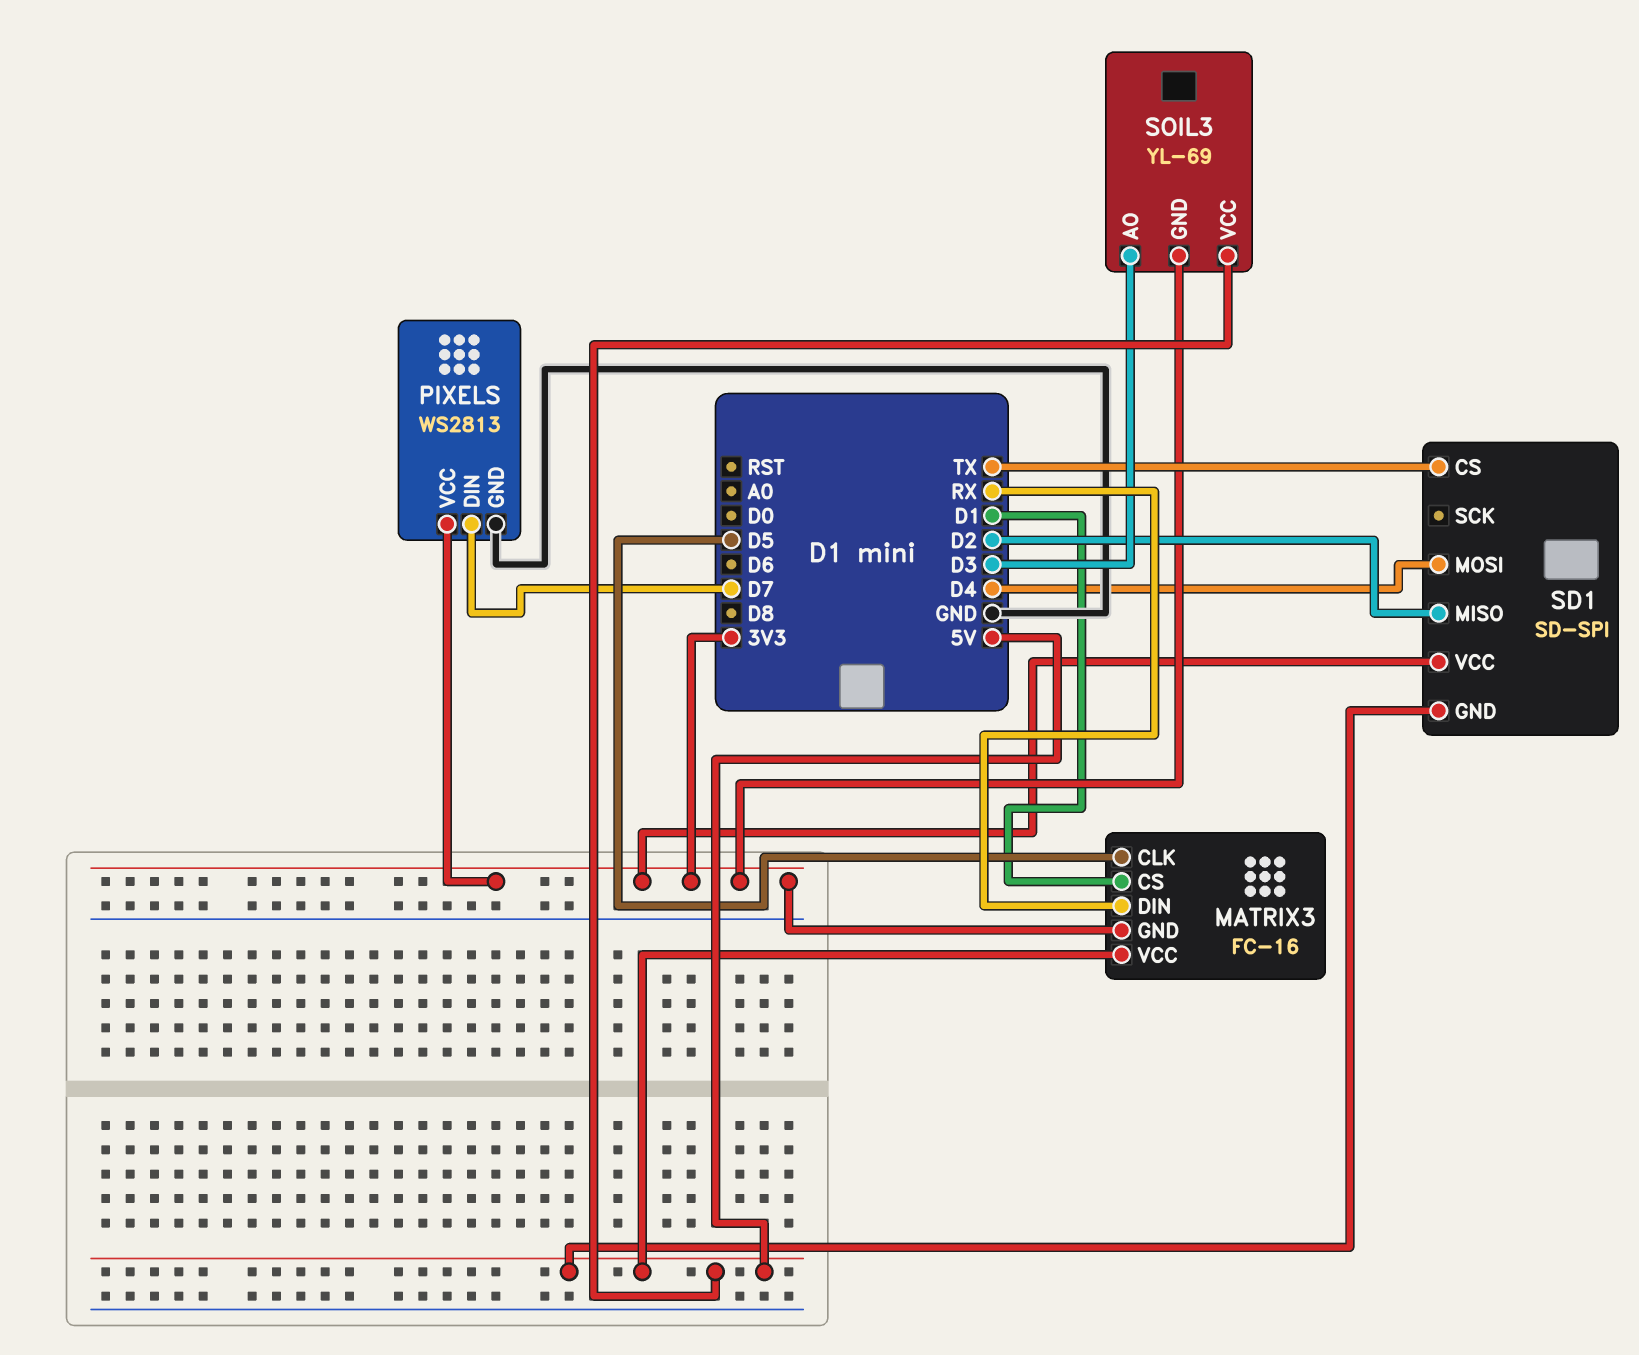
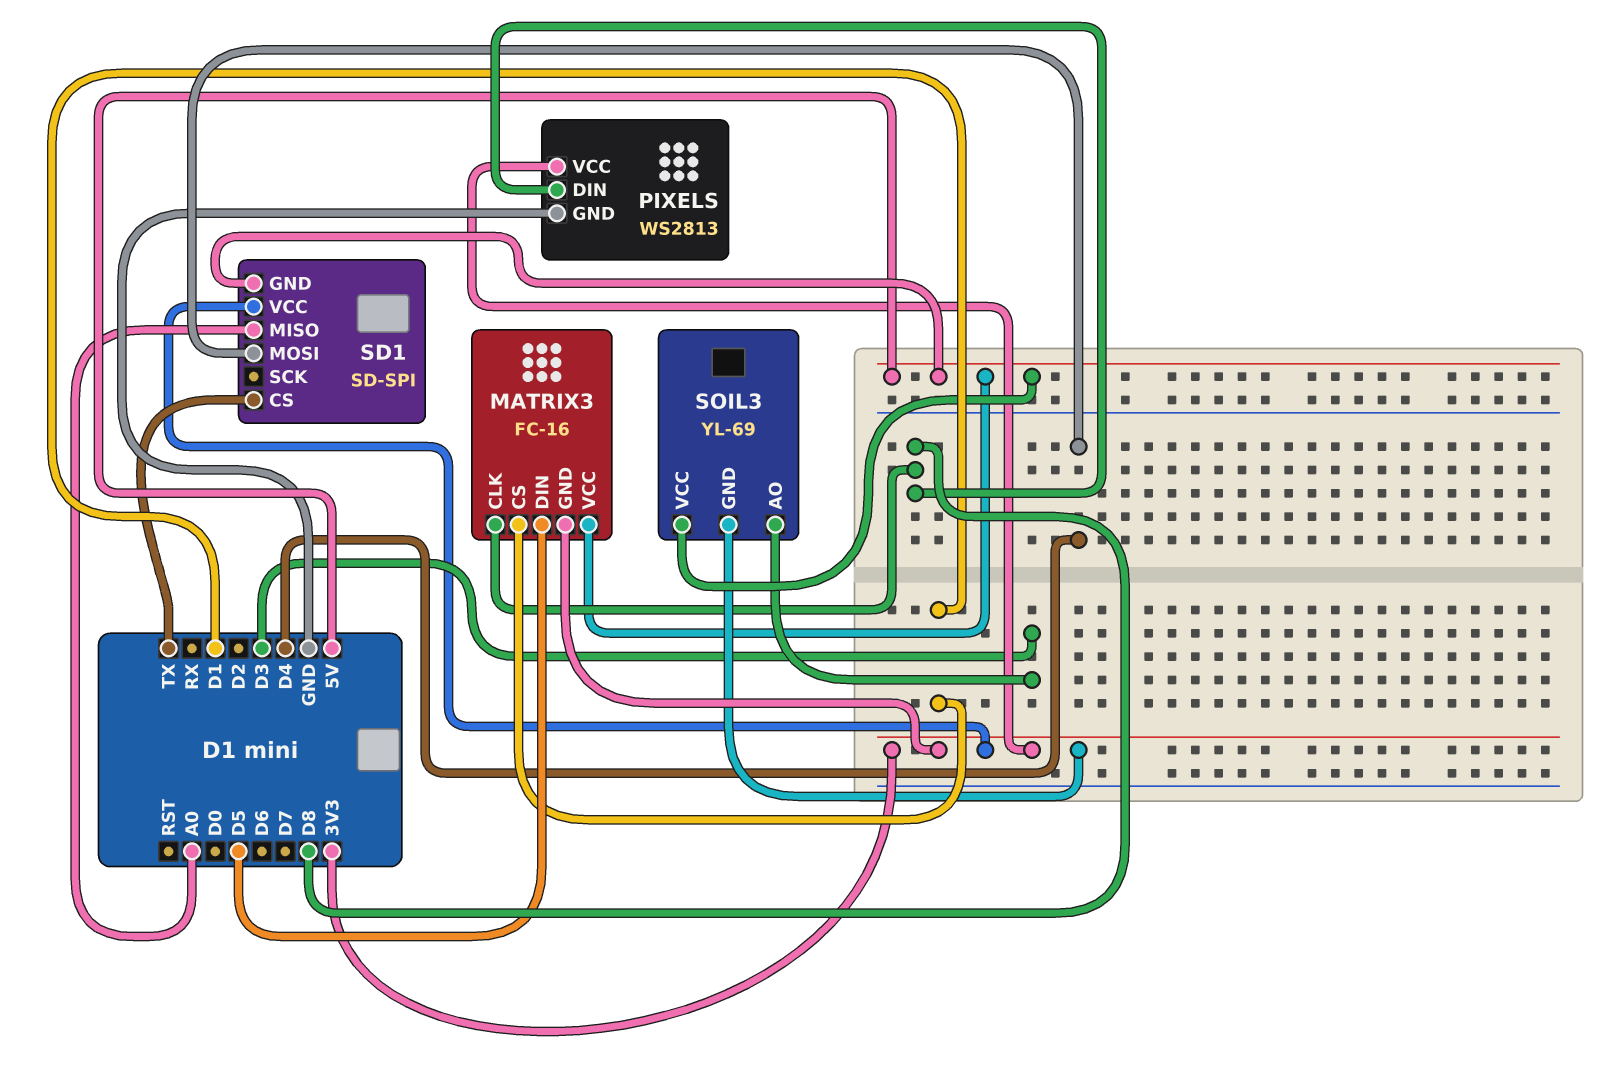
MATRIX3 pin CLK: D5 -> D8
MATRIX3 pin DIN: RX -> D5
PIXELS pin DIN: D7 -> D8
SD1 pin MISO: D2 -> A0

